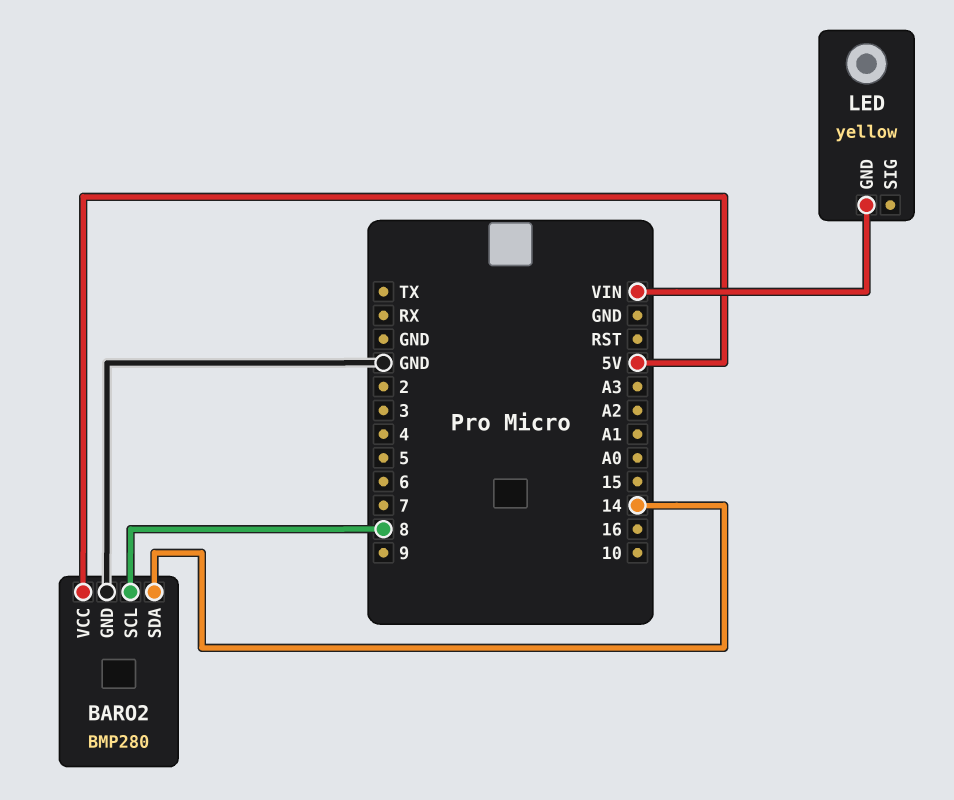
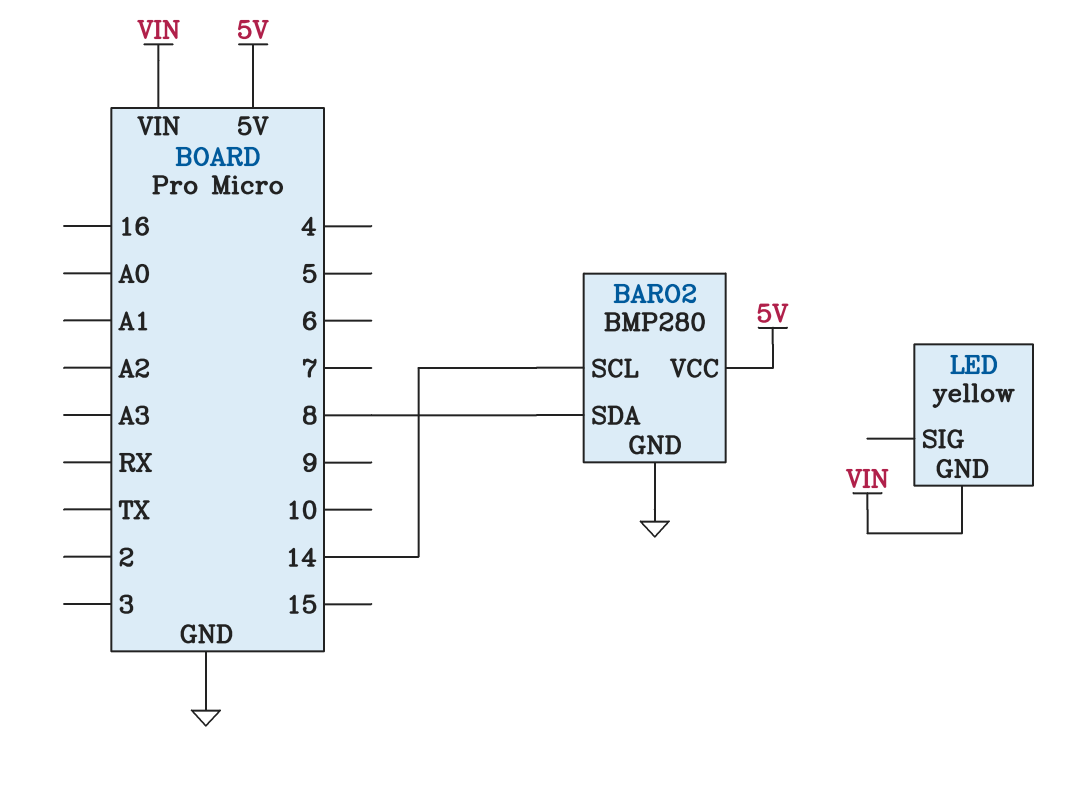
BARO2 pin SCL: 8 -> 14
BARO2 pin SDA: 14 -> 8

